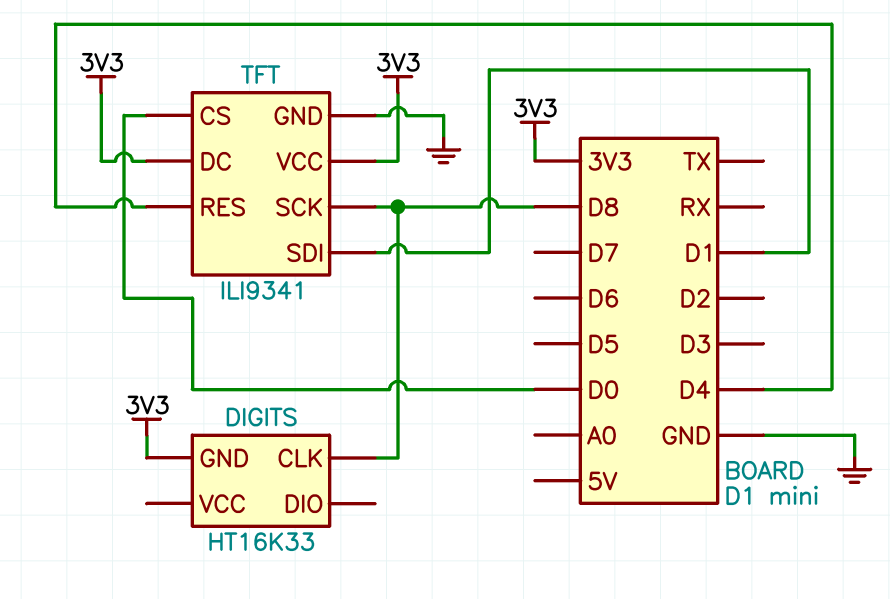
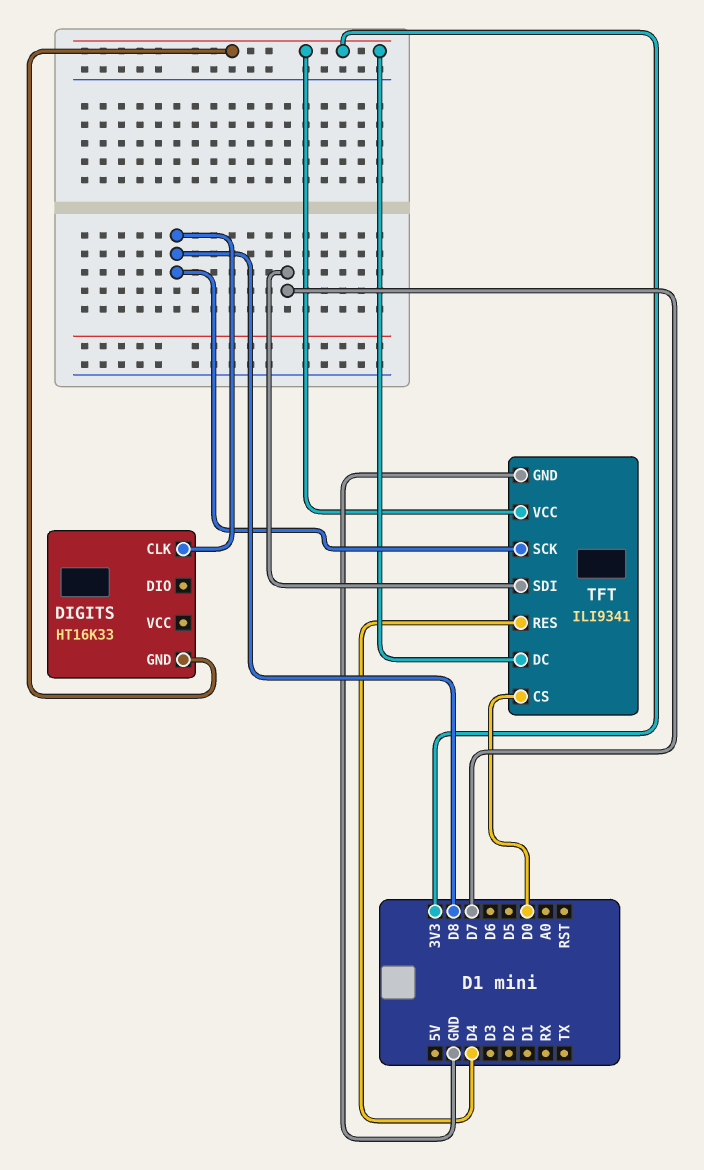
TFT pin SDI: D1 -> D7

